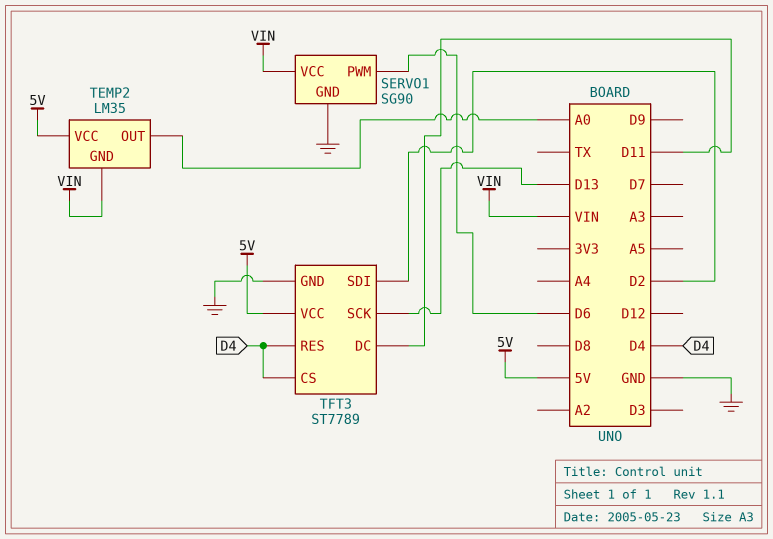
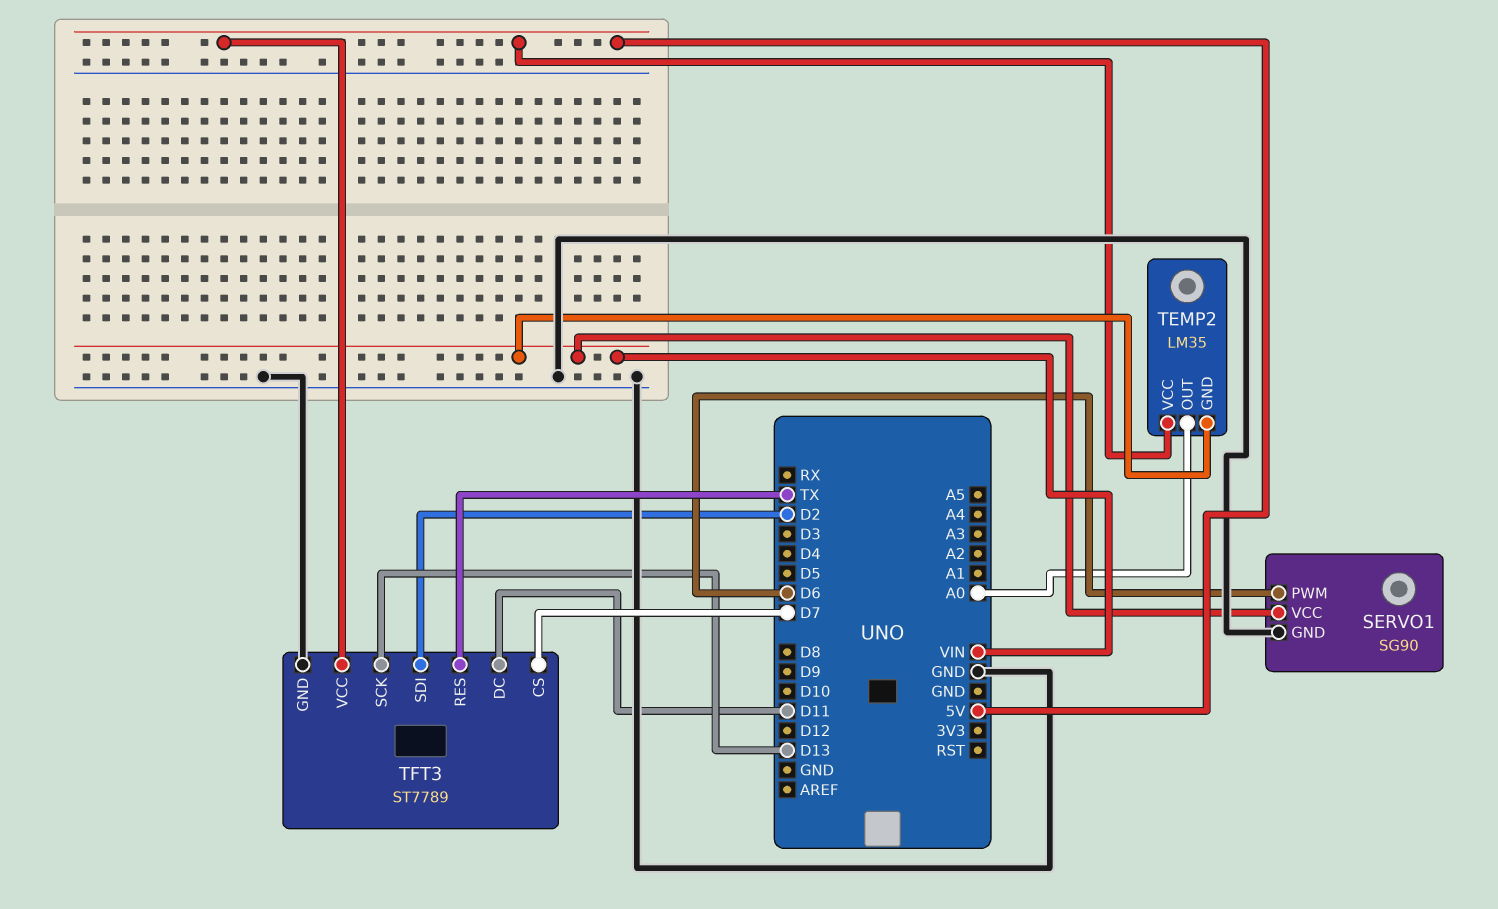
TFT3 pin CS: D4 -> D7
TFT3 pin RES: D4 -> TX

